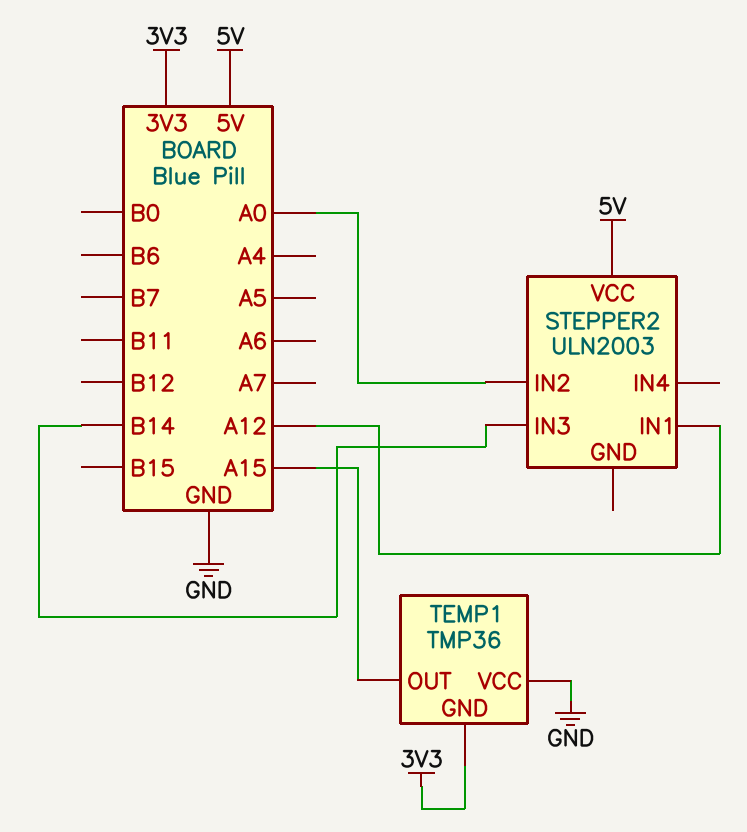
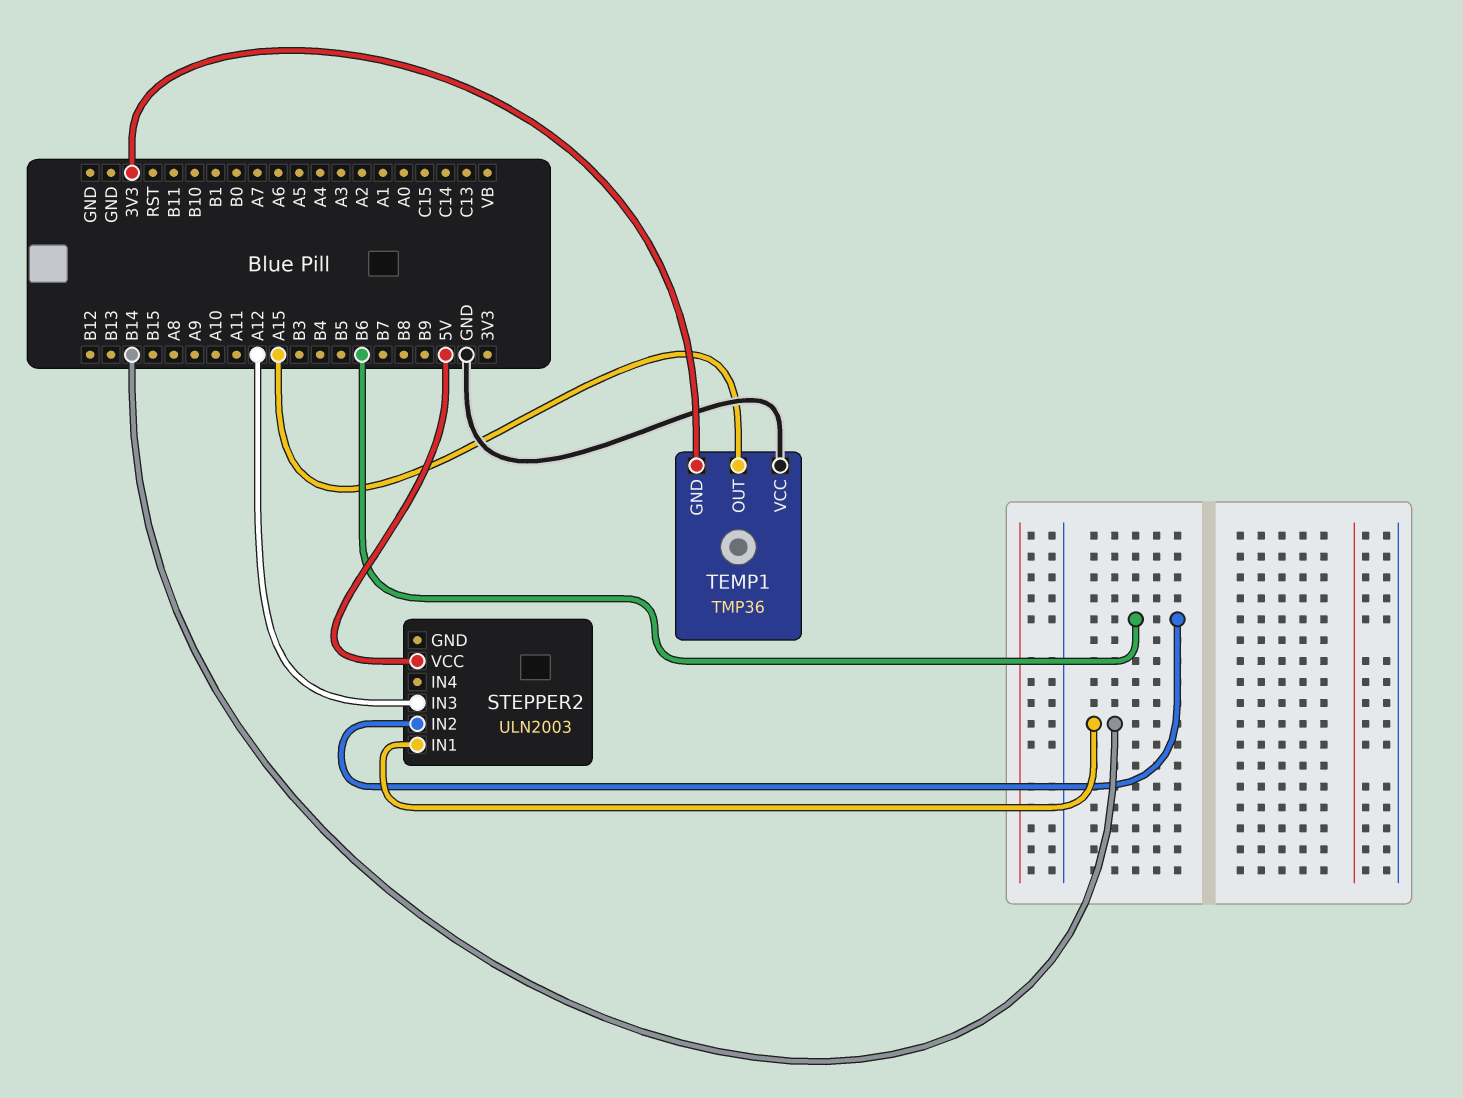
STEPPER2 pin IN1: A12 -> B14
STEPPER2 pin IN2: A0 -> B6
STEPPER2 pin IN3: B14 -> A12

